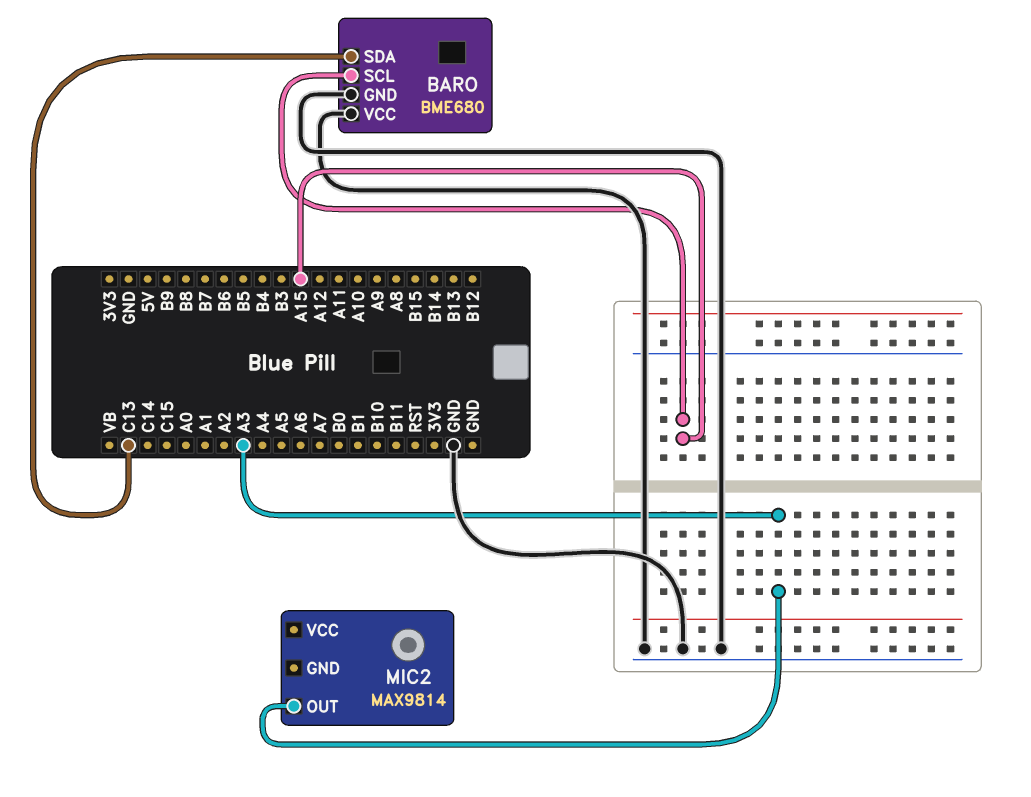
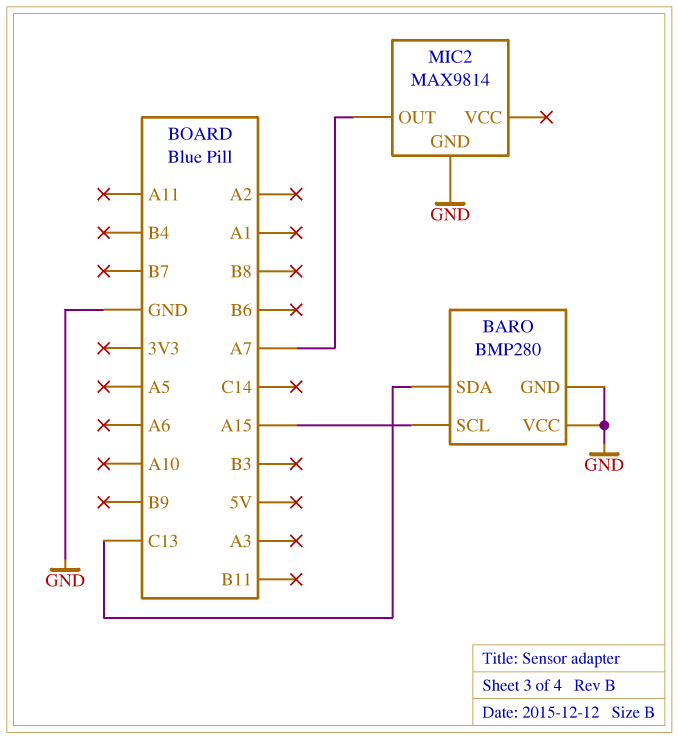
BARO: BME680 -> BMP280
MIC2 pin GND: none -> GND
MIC2 pin OUT: A3 -> A7

